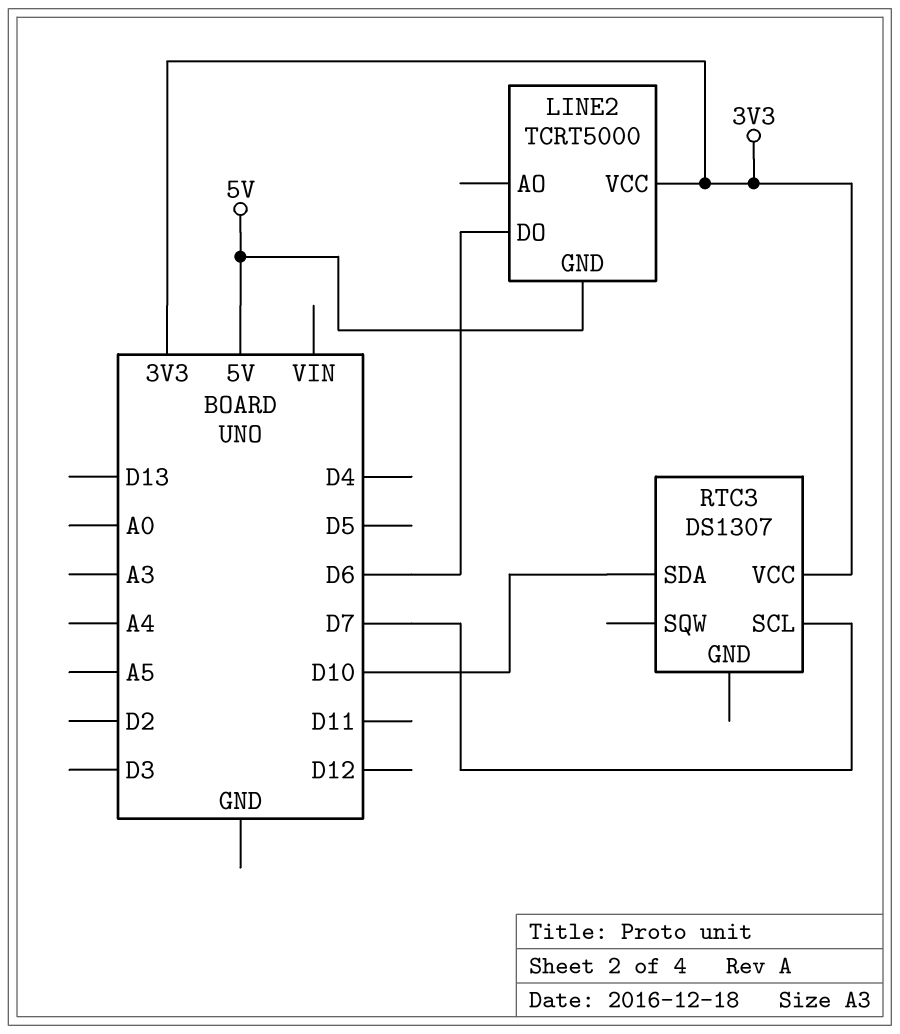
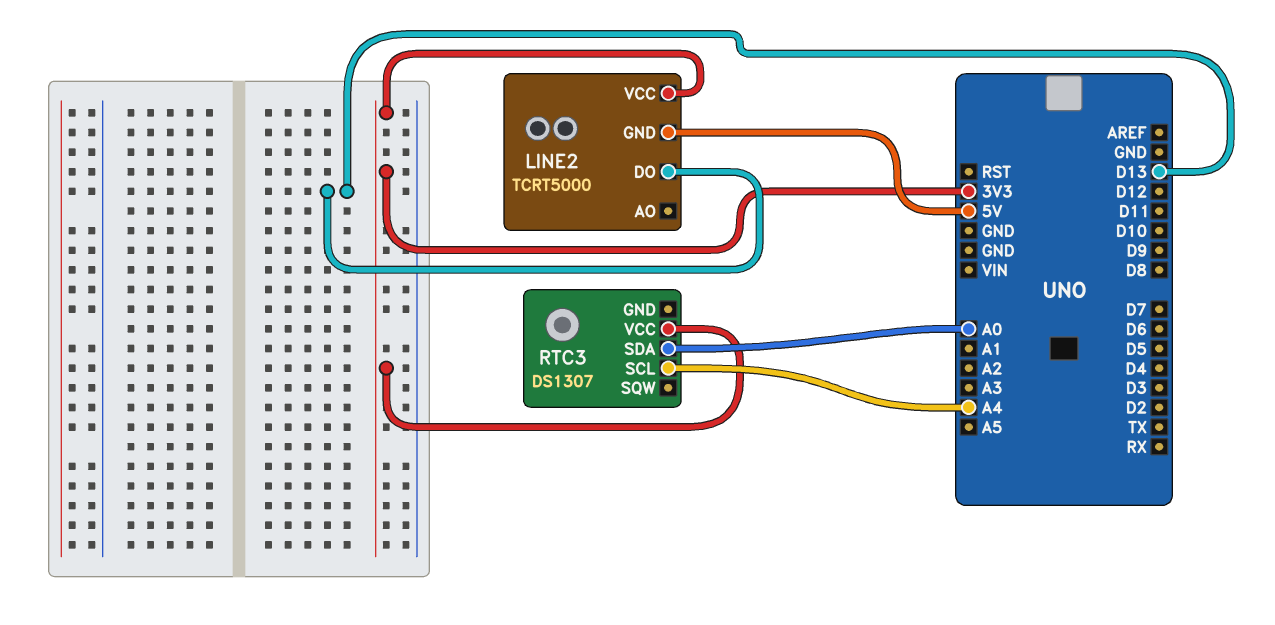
LINE2 pin DO: D6 -> D13
RTC3 pin SCL: D7 -> A4
RTC3 pin SDA: D10 -> A0

